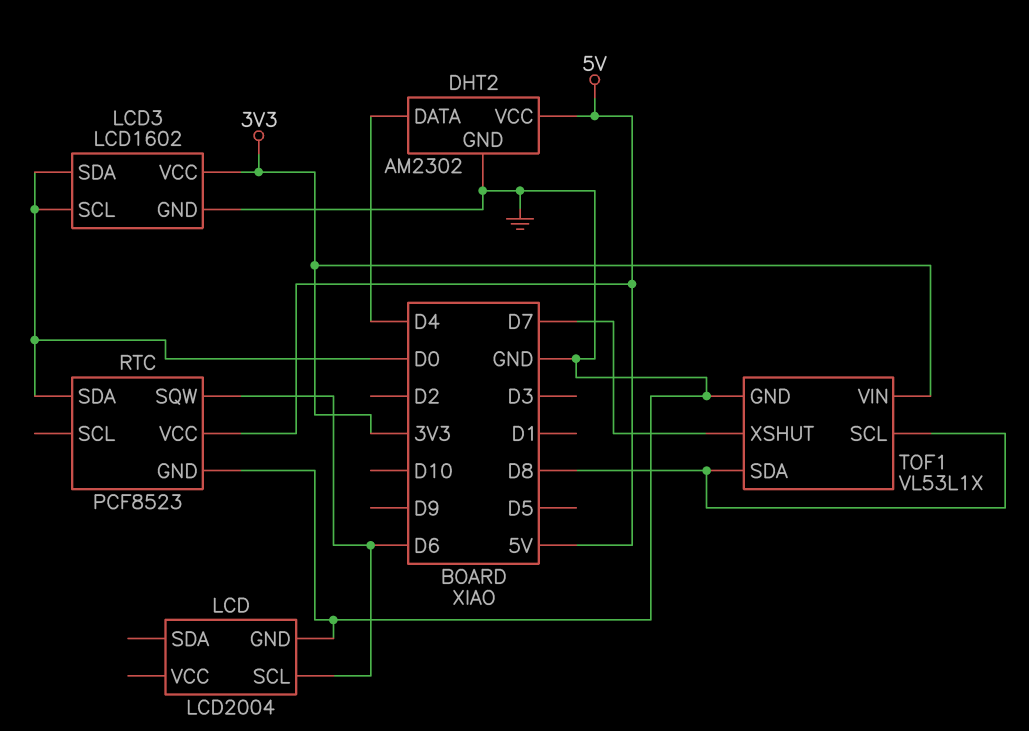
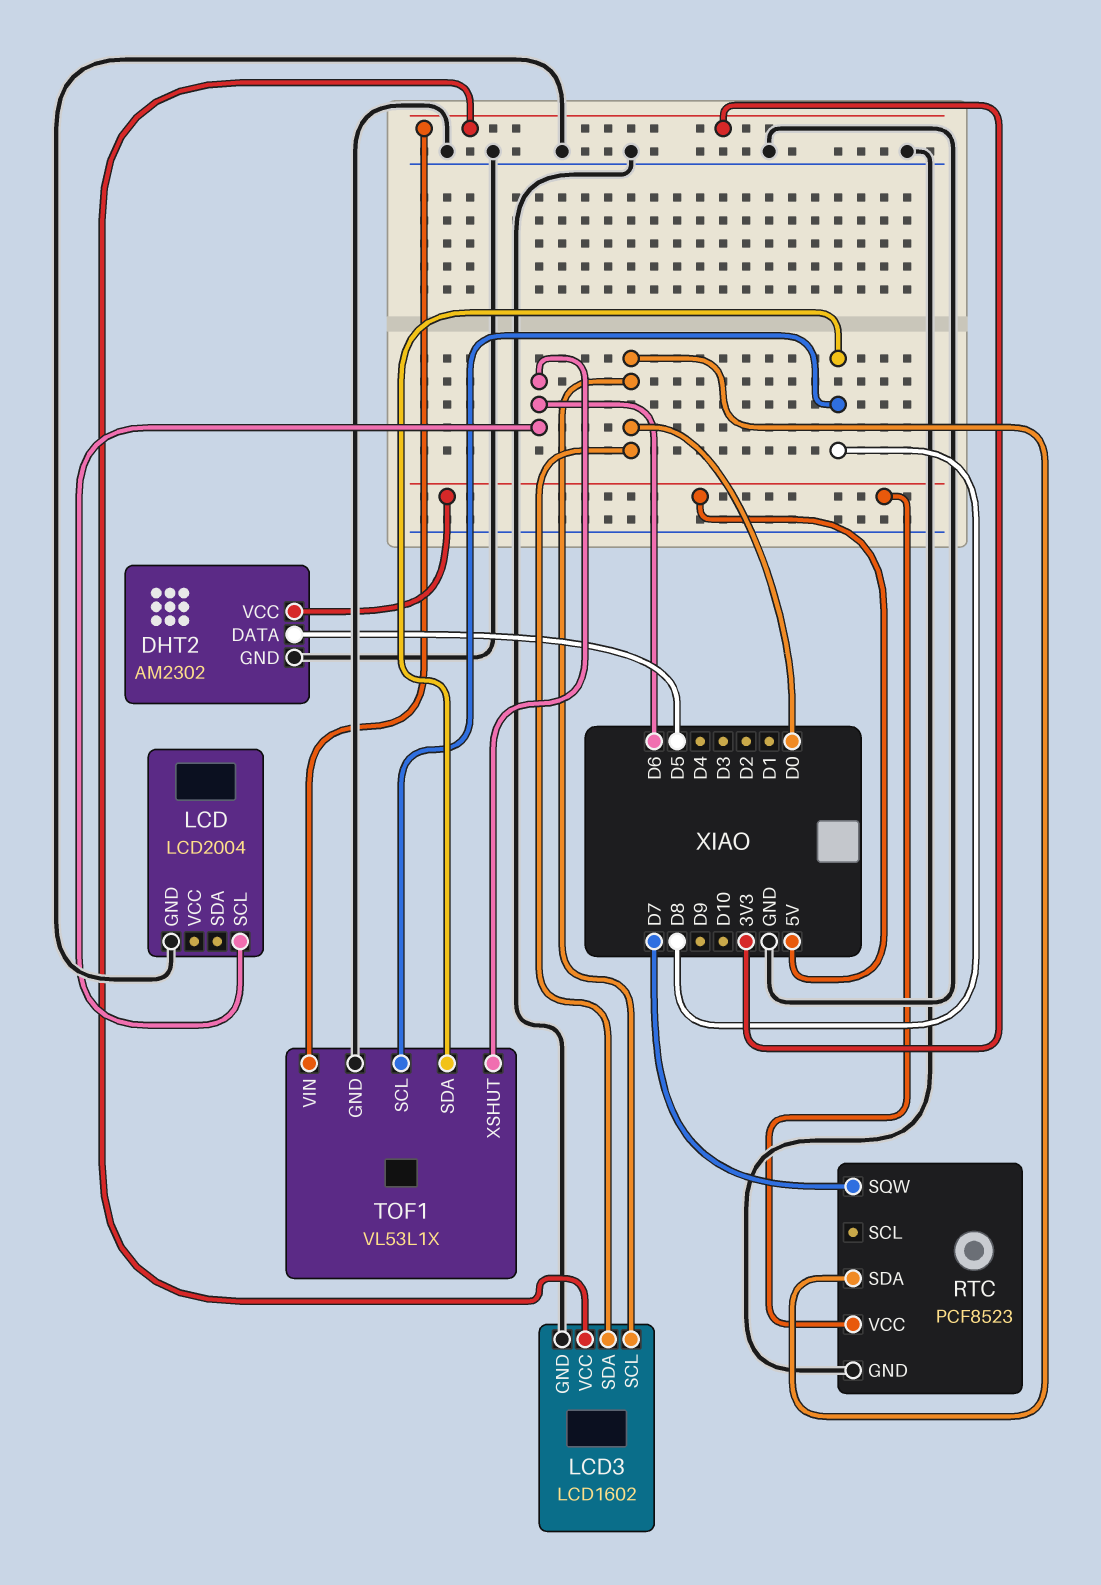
DHT2 pin DATA: D4 -> D5
RTC pin SQW: D6 -> D7
TOF1 pin XSHUT: D7 -> D6

